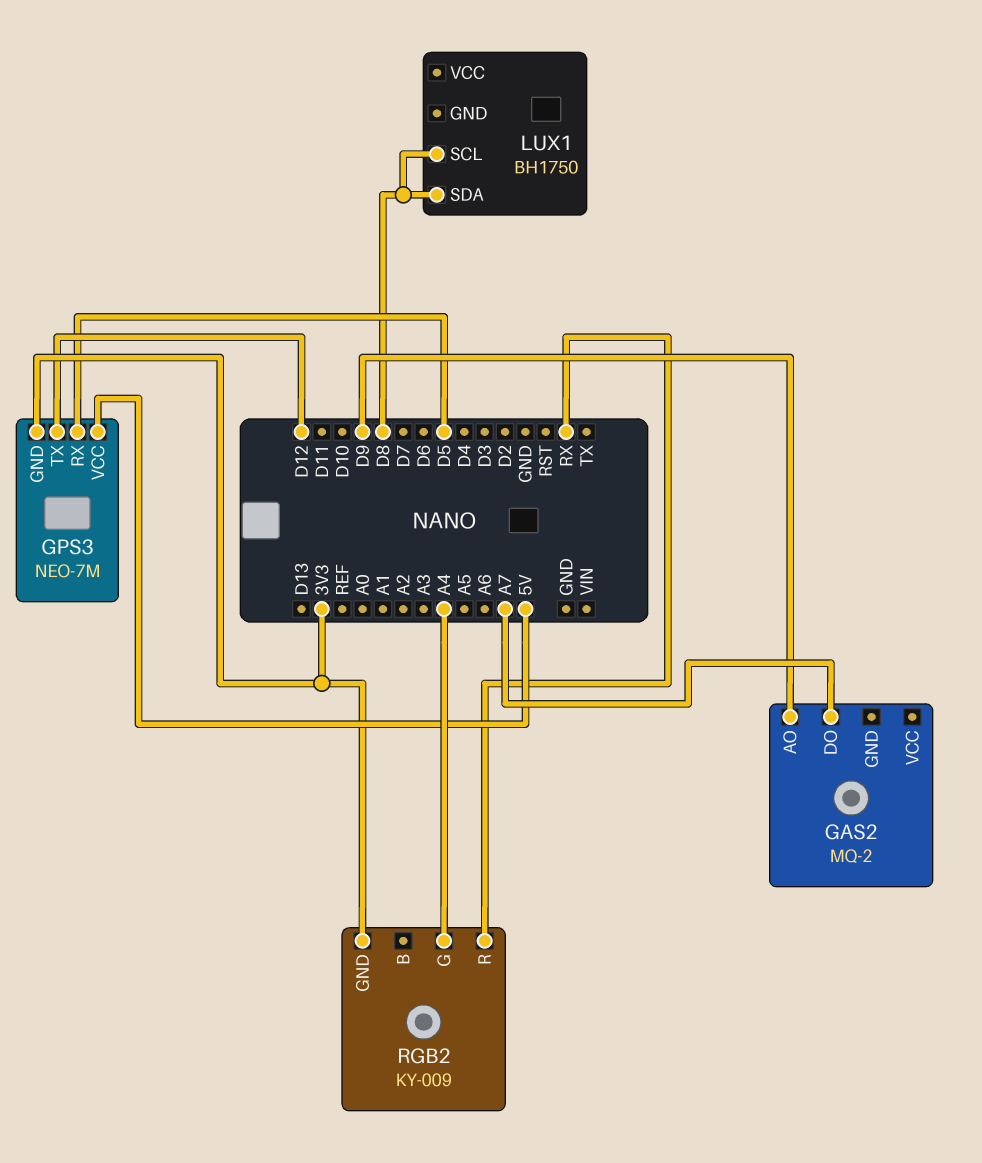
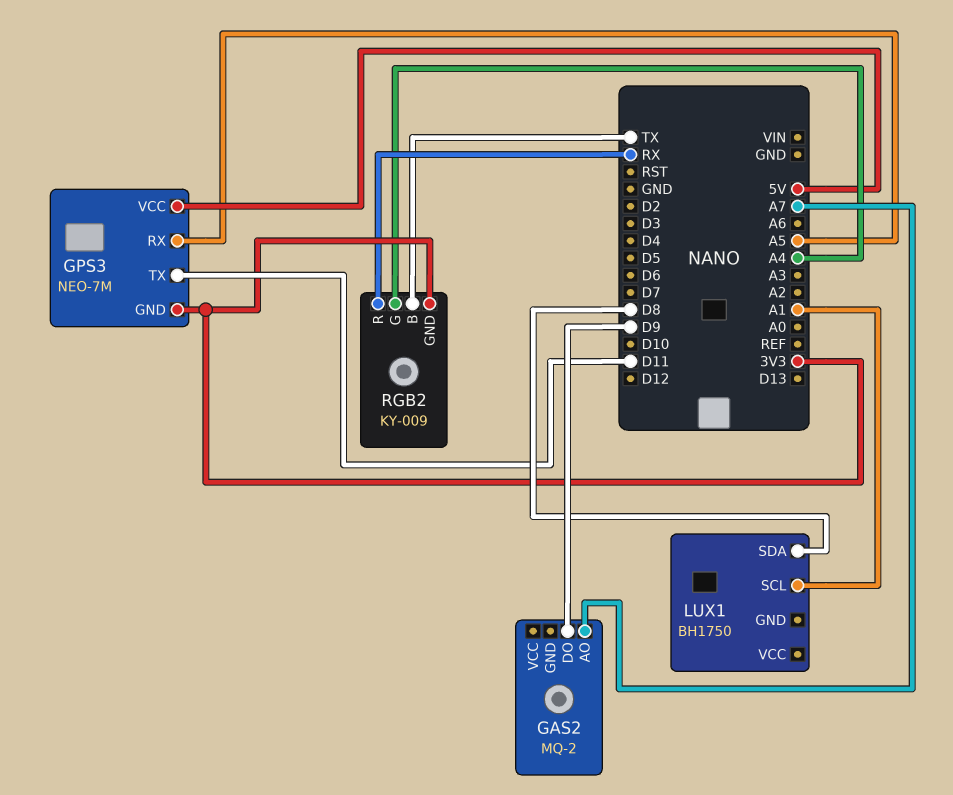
GAS2 pin AO: D9 -> A7
GAS2 pin DO: A7 -> D9
GPS3 pin RX: D5 -> A5
GPS3 pin TX: D12 -> D11
LUX1 pin SCL: D8 -> A1
RGB2 pin B: none -> TX

